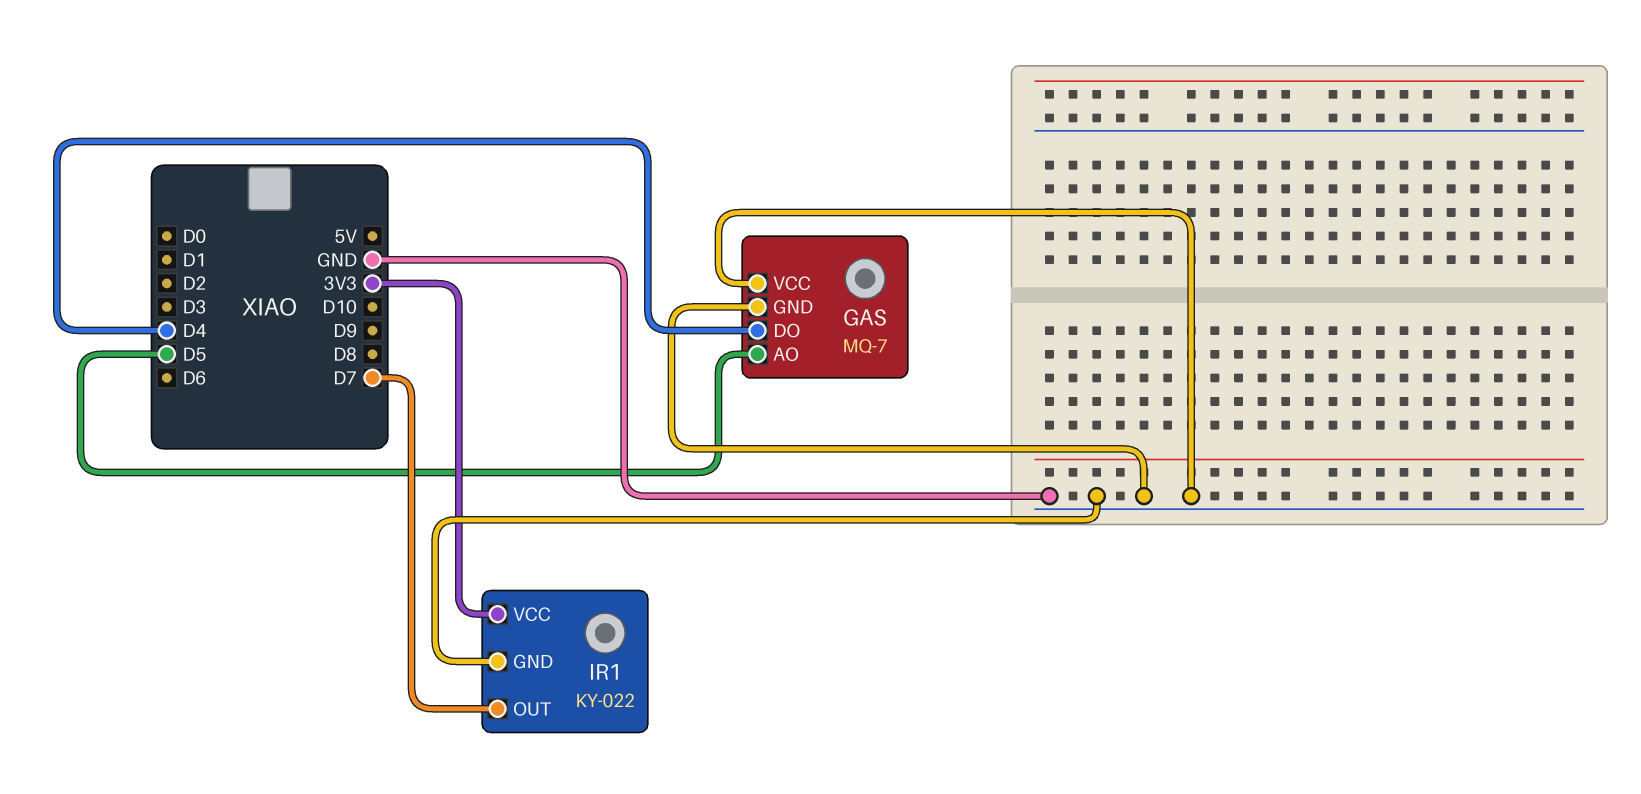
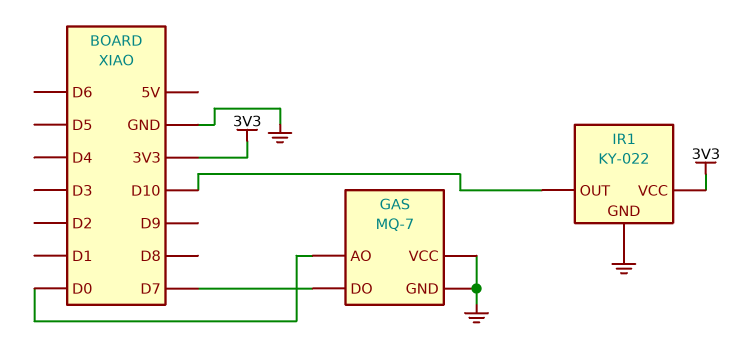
GAS pin AO: D5 -> D0
GAS pin DO: D4 -> D7
IR1 pin OUT: D7 -> D10

